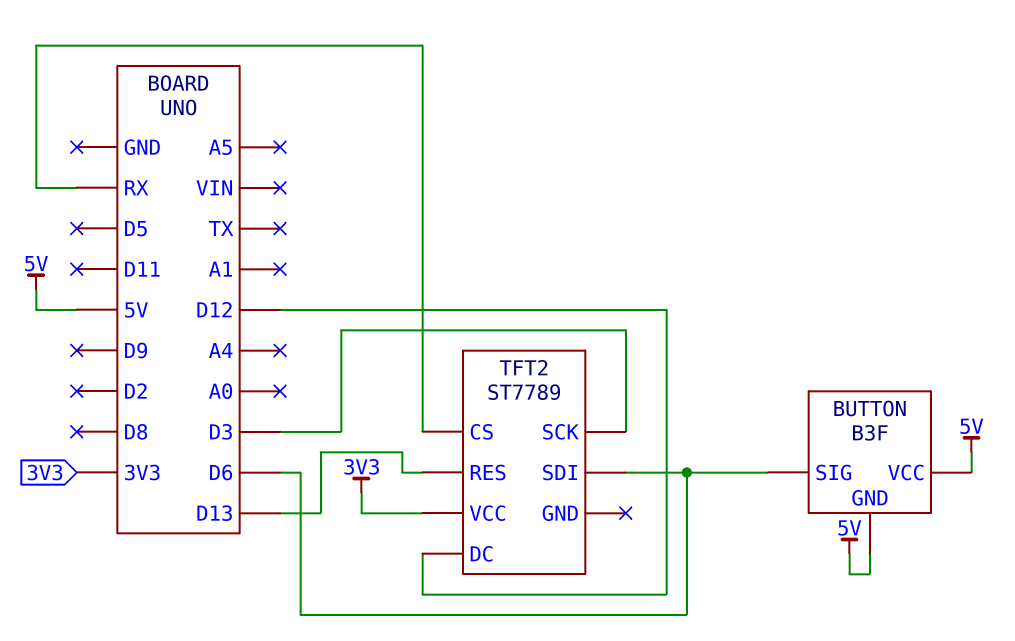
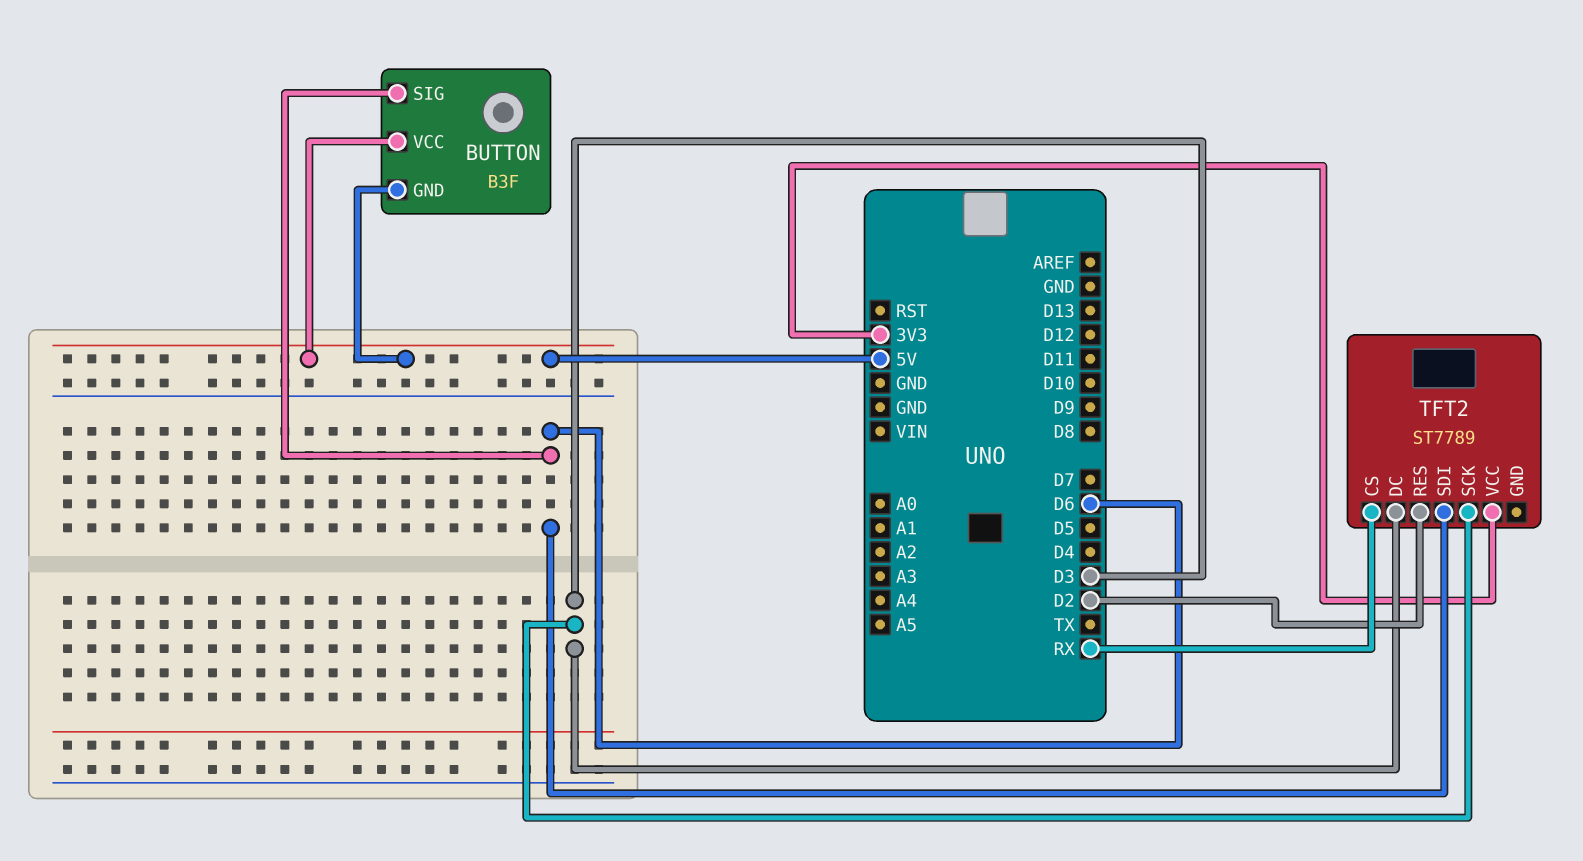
TFT2 pin DC: D12 -> D3
TFT2 pin RES: D13 -> D2

